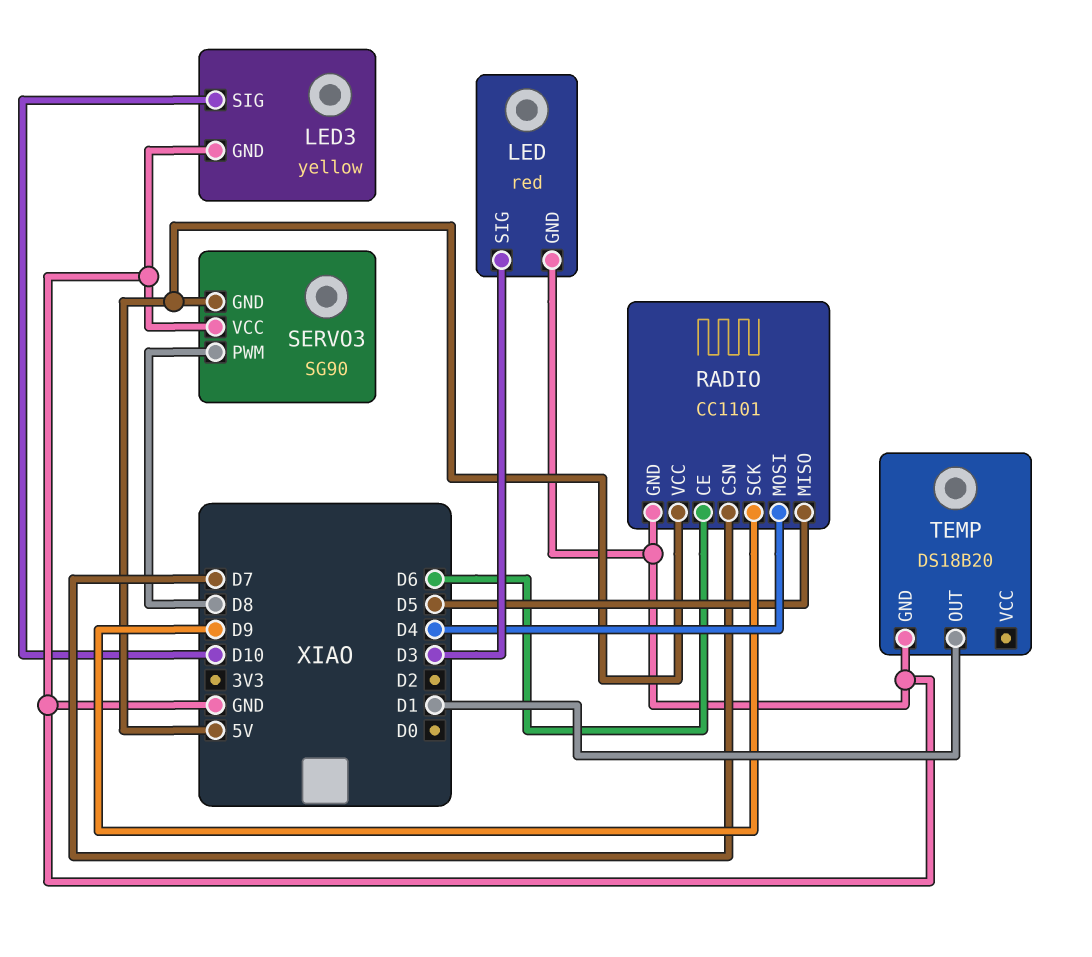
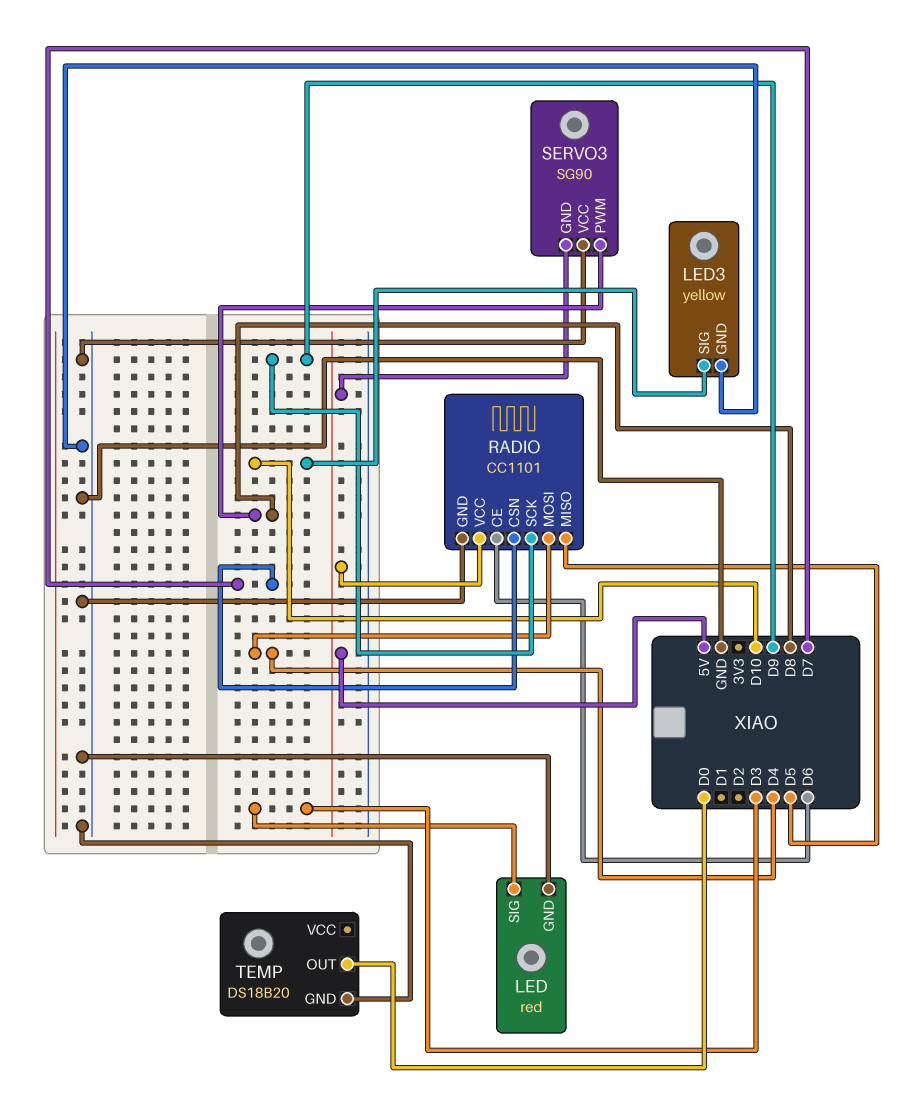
TEMP pin OUT: D1 -> D0

